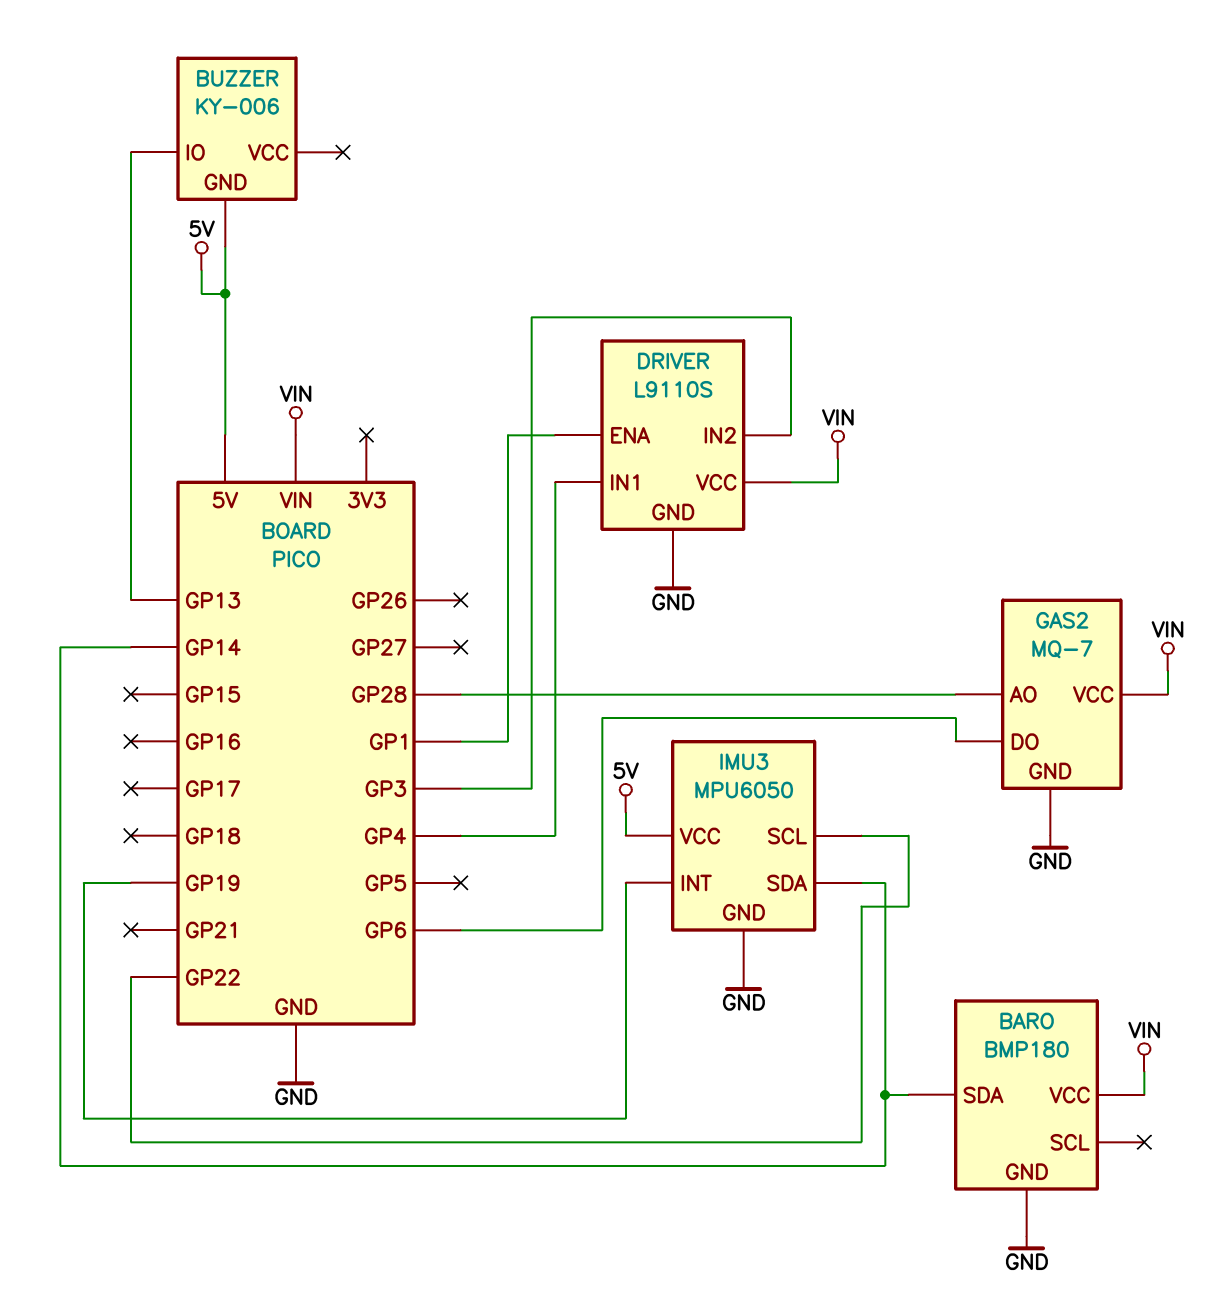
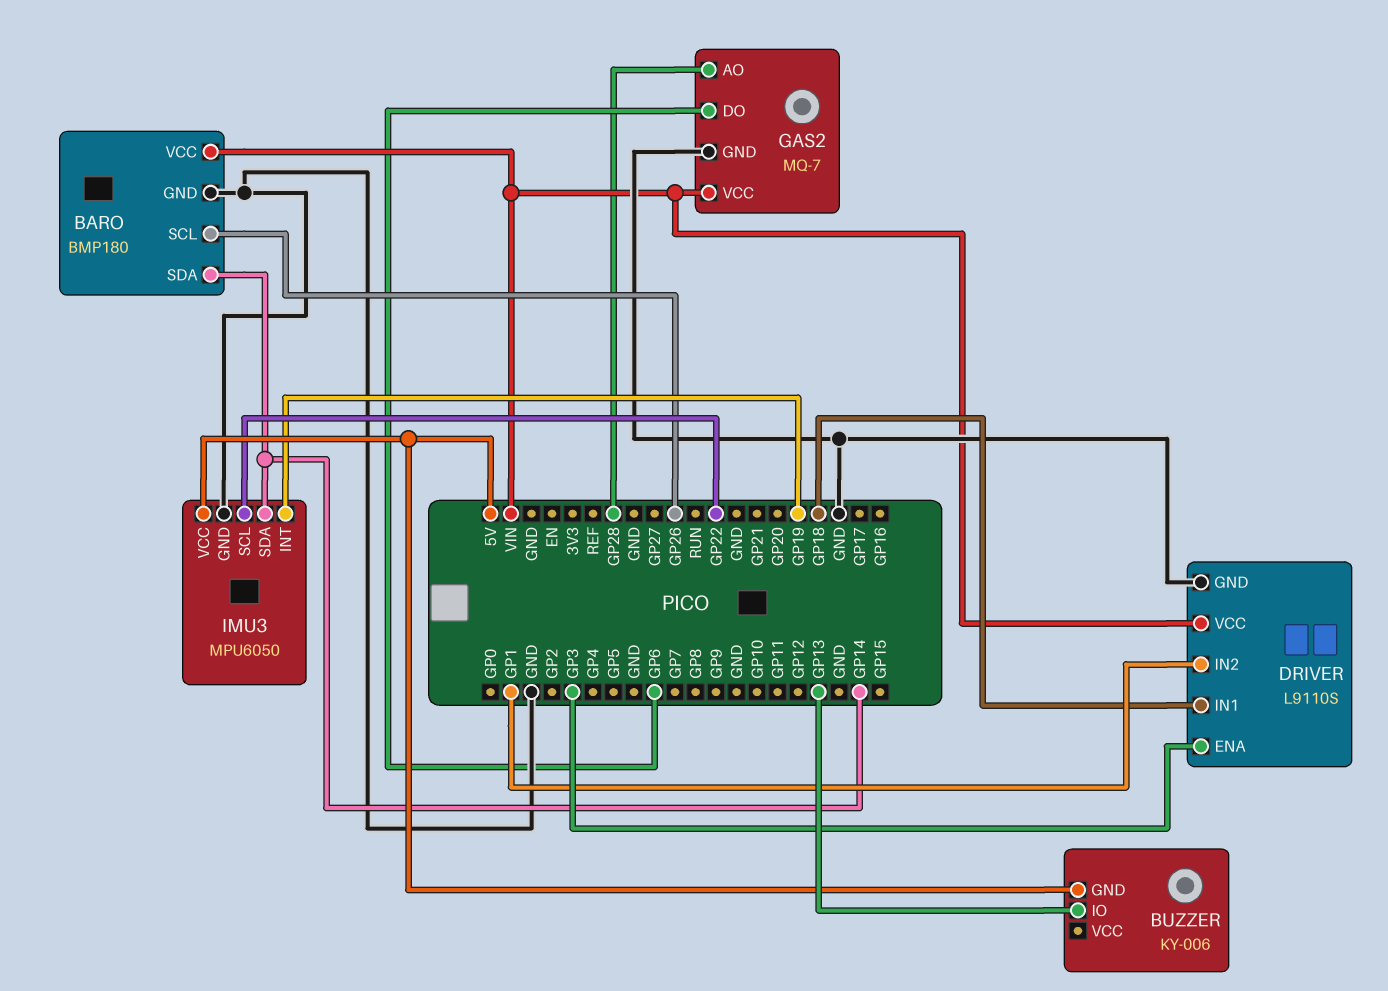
BARO pin SCL: none -> GP26
DRIVER pin ENA: GP1 -> GP3
DRIVER pin IN1: GP4 -> GP18
DRIVER pin IN2: GP3 -> GP1

